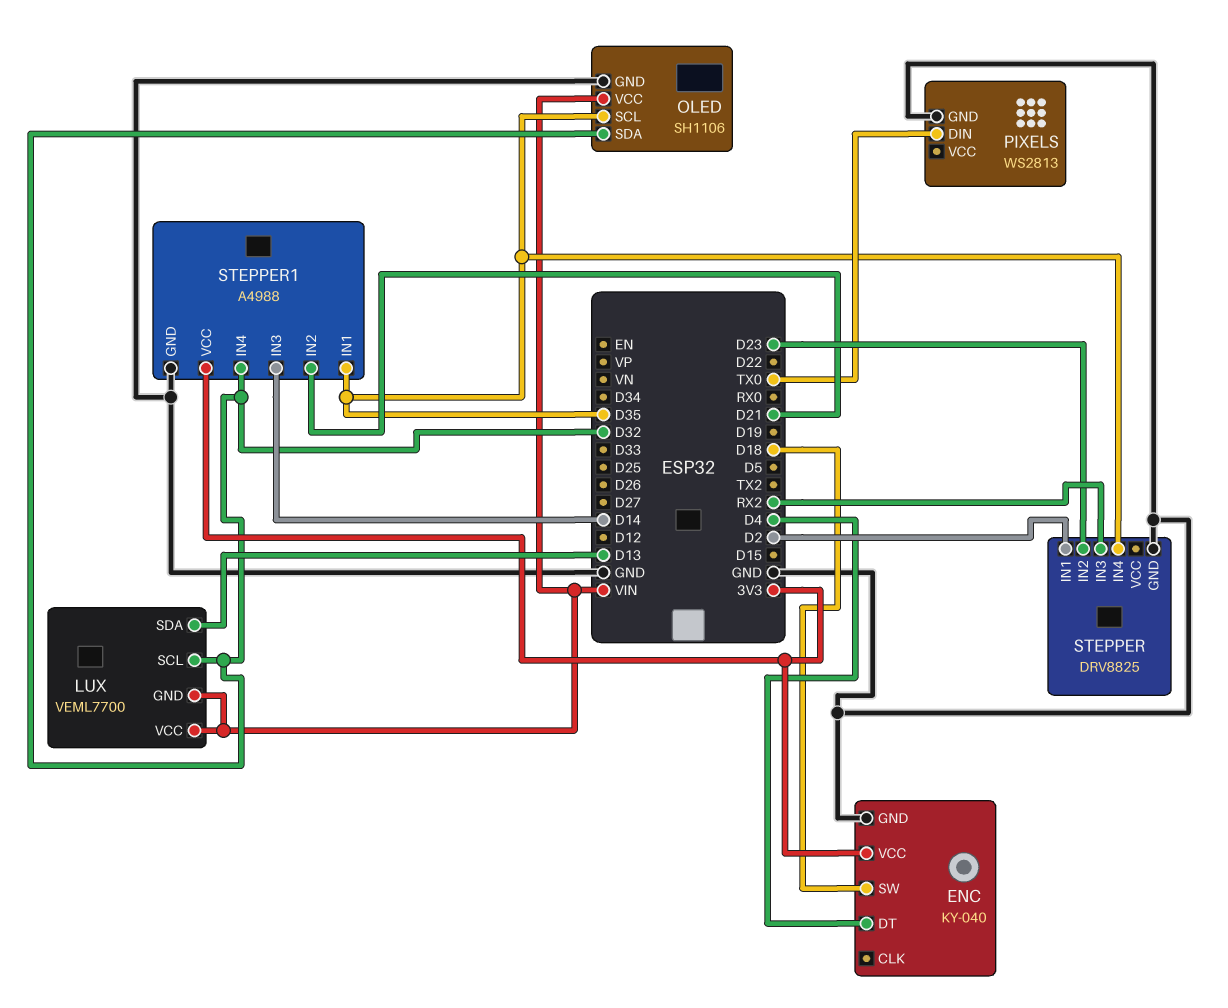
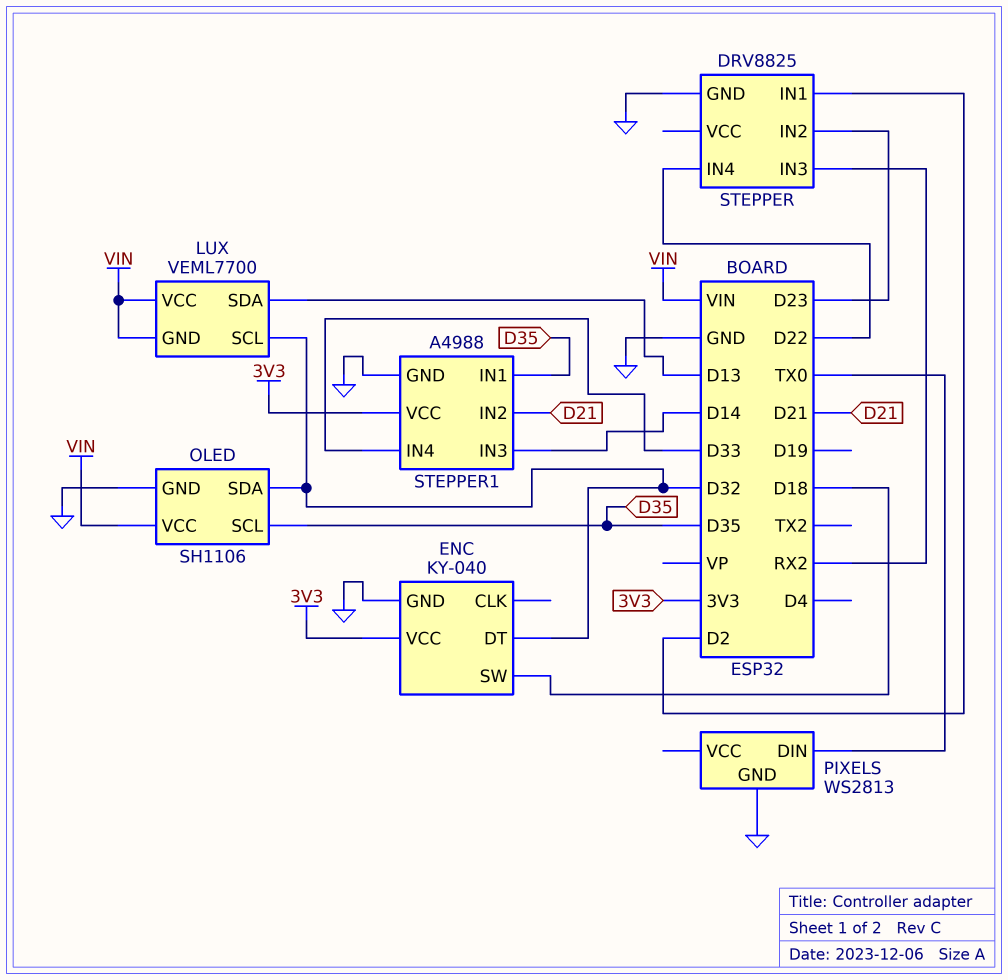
ENC pin DT: D4 -> D32
STEPPER pin IN4: D35 -> D22
STEPPER1 pin IN4: D32 -> D33

